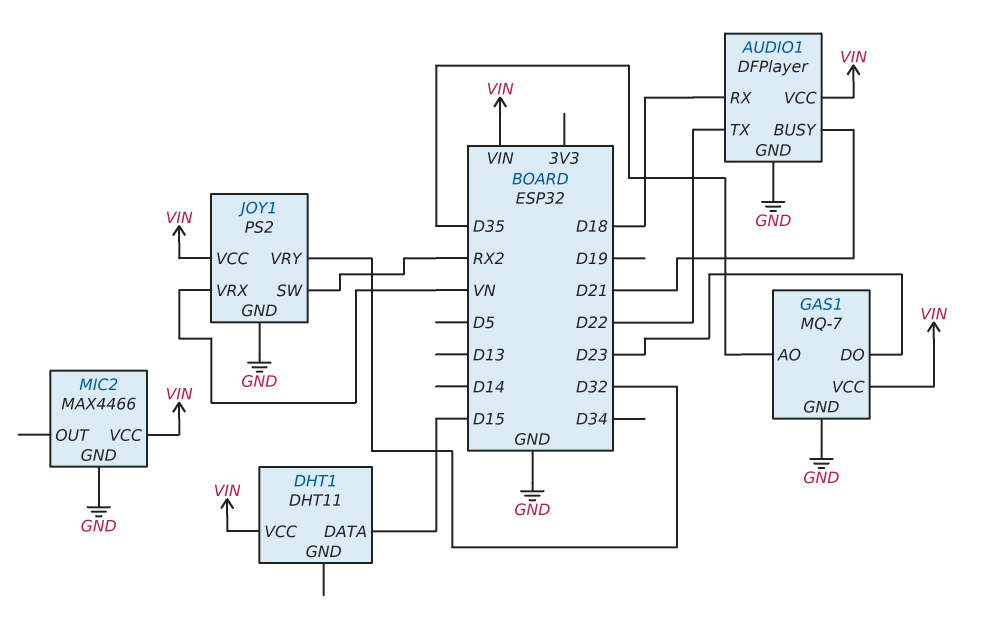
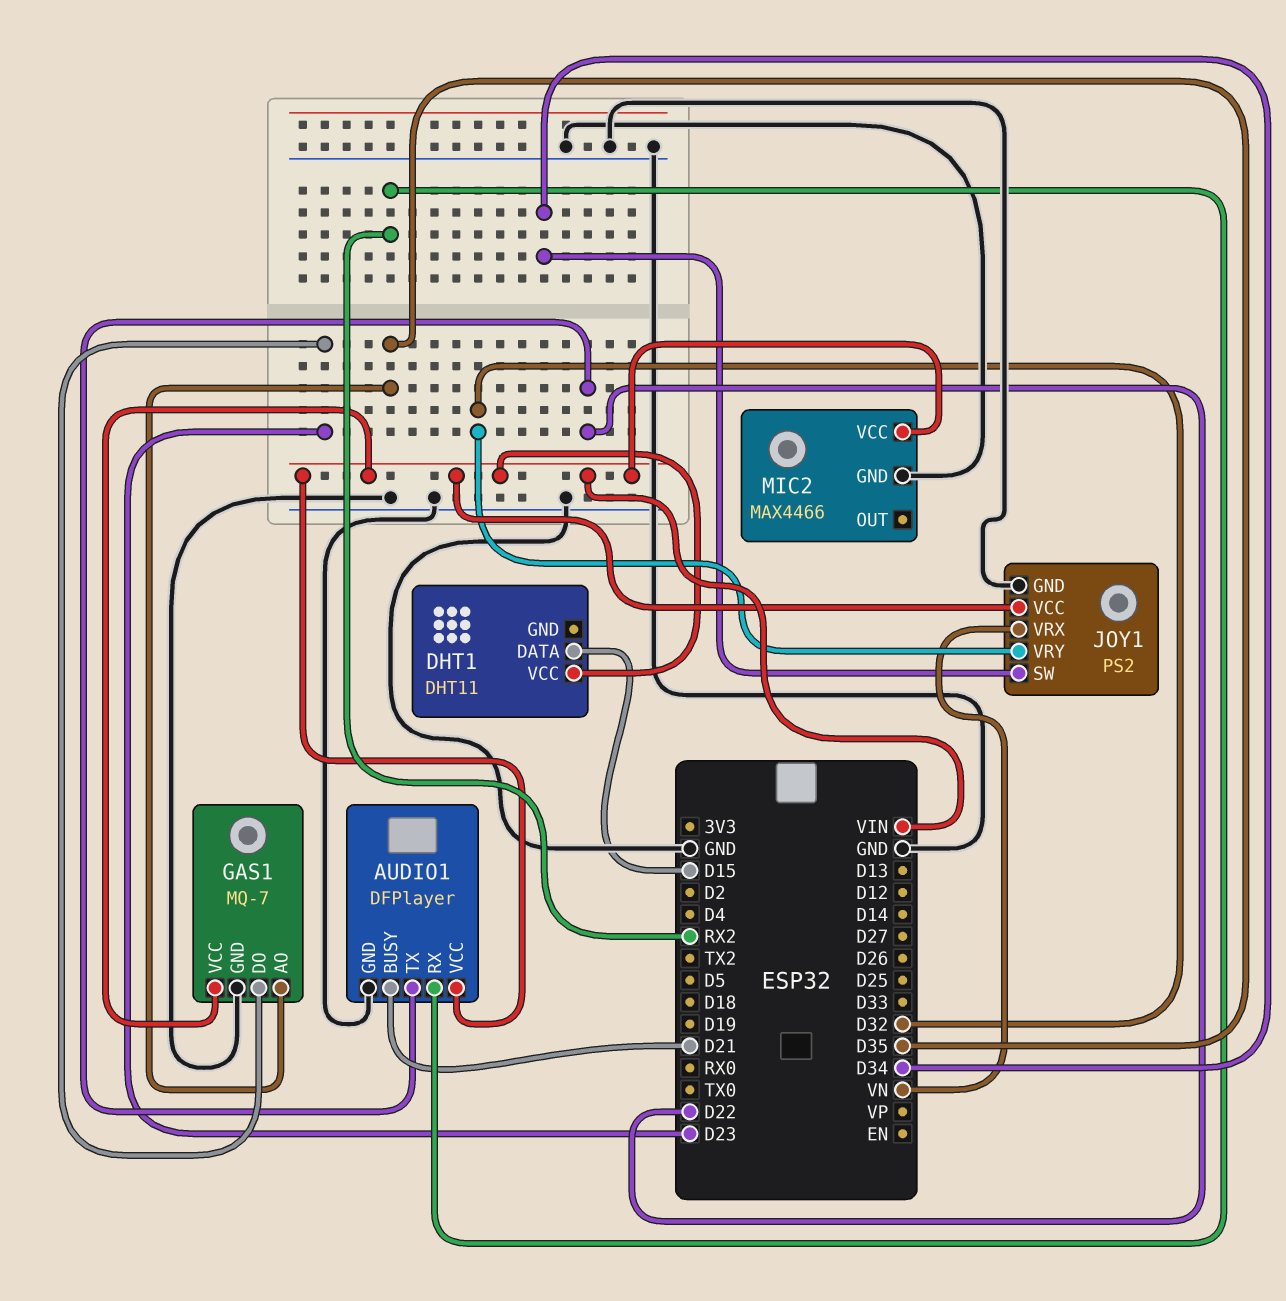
AUDIO1 pin RX: D18 -> RX2
JOY1 pin SW: RX2 -> D34

